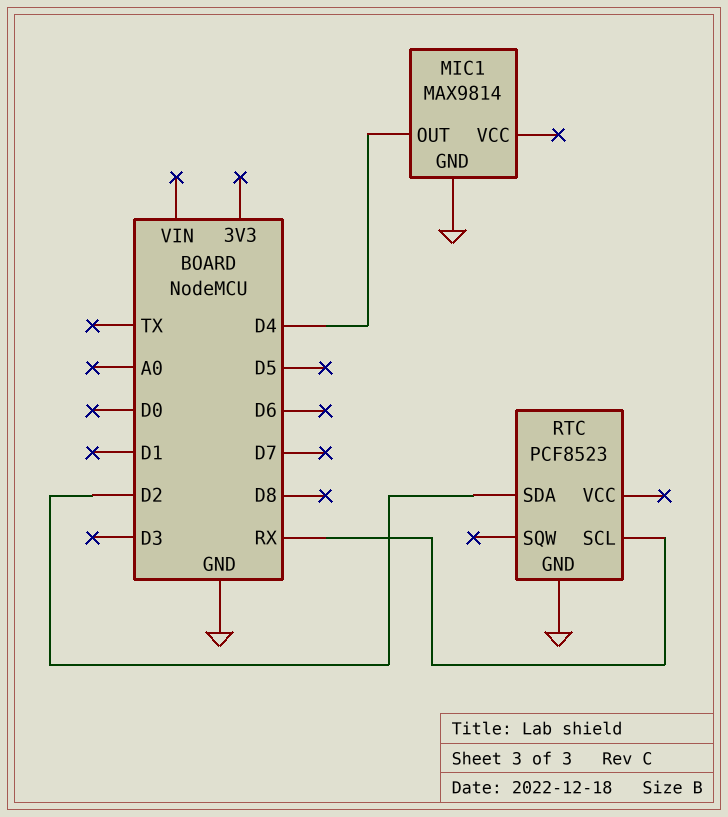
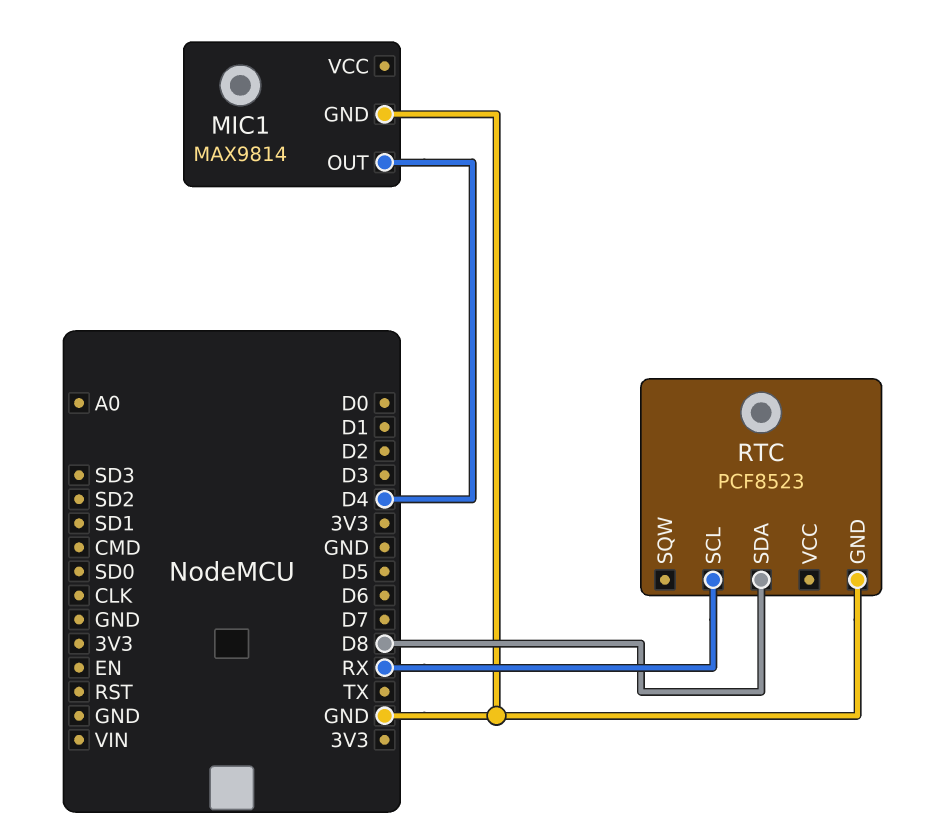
RTC pin SDA: D2 -> D8

